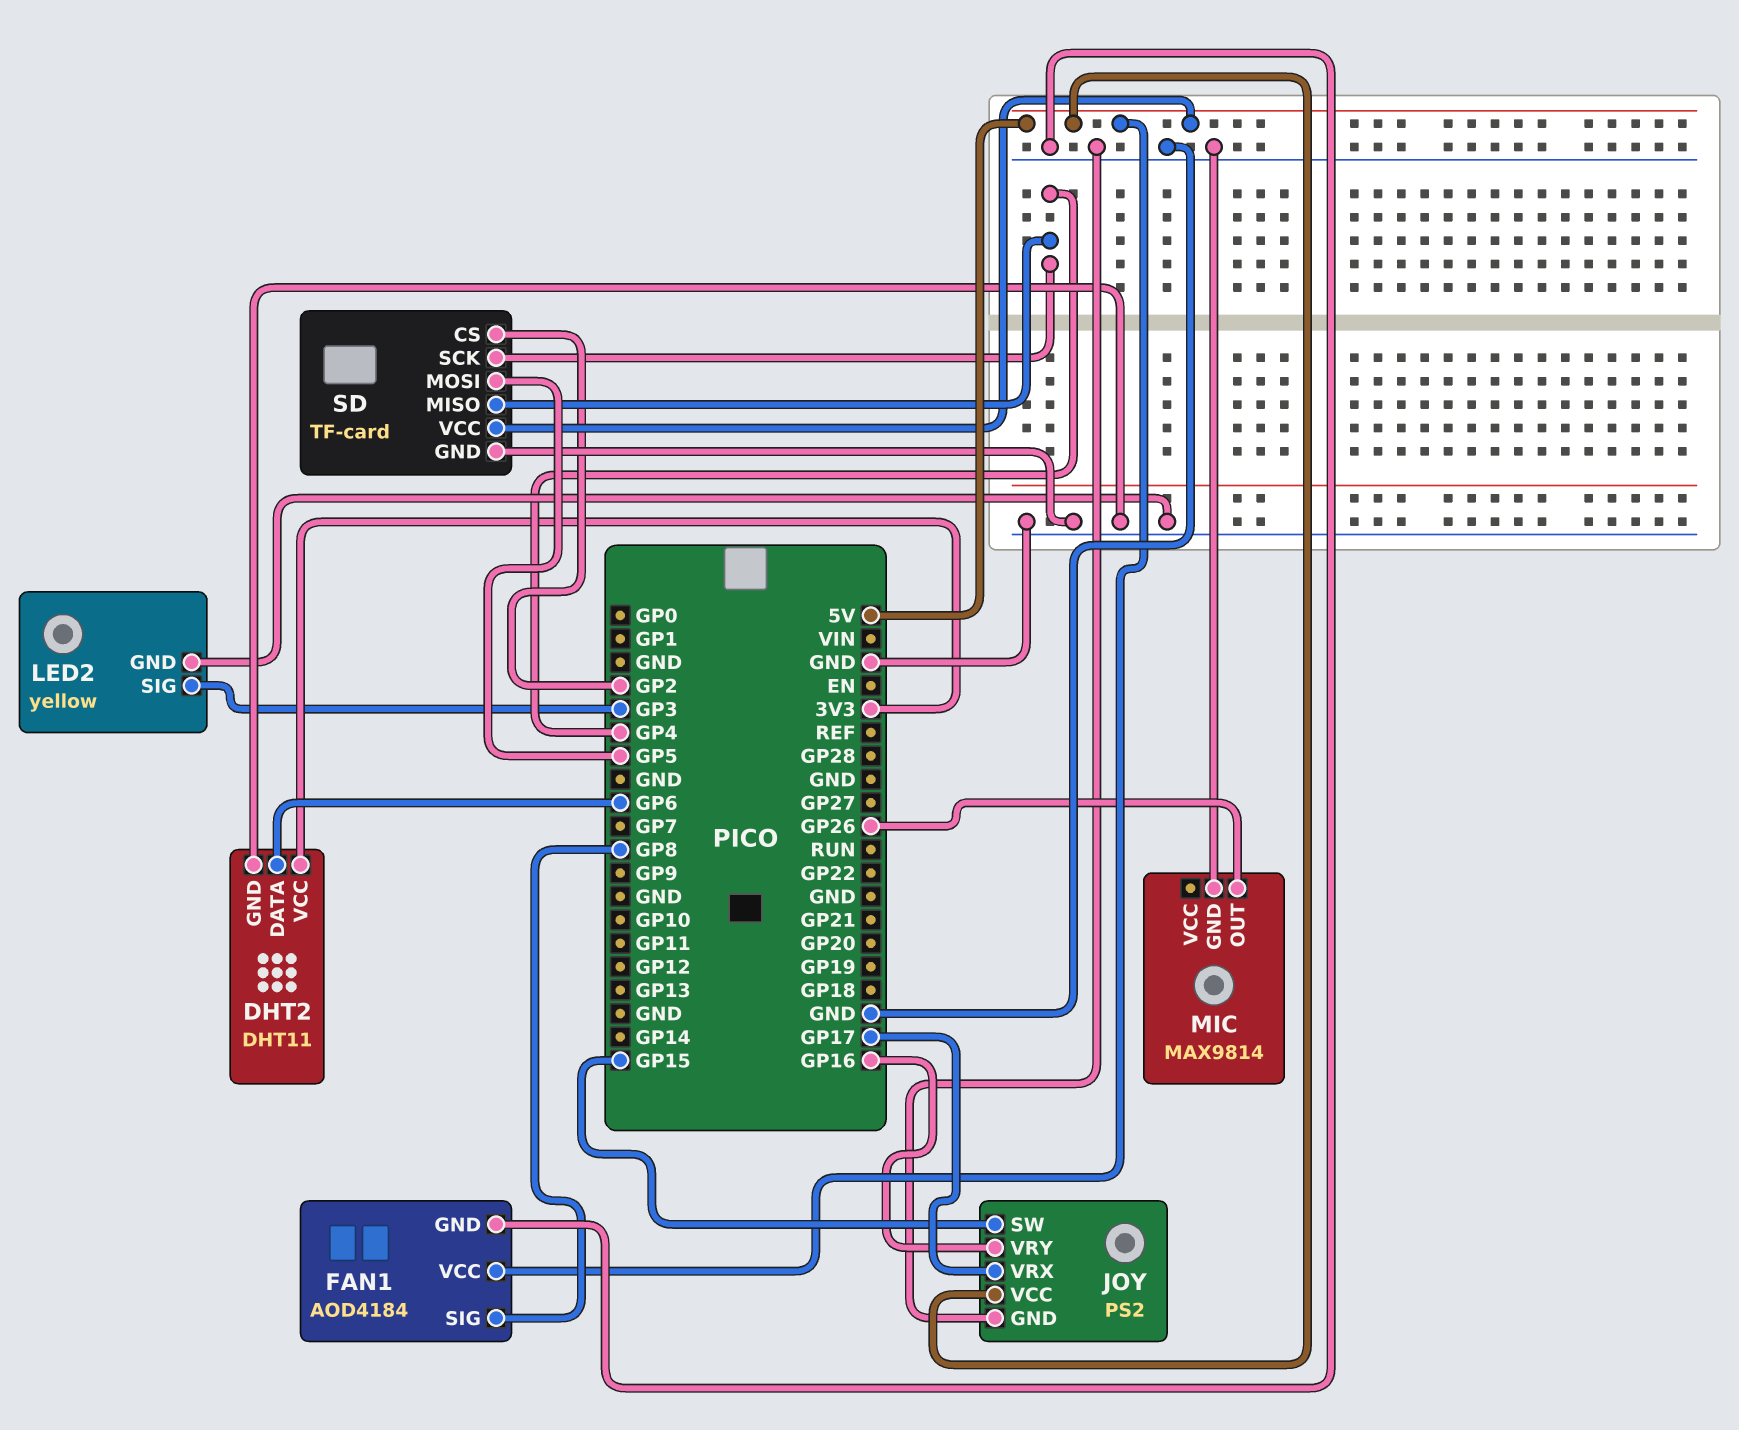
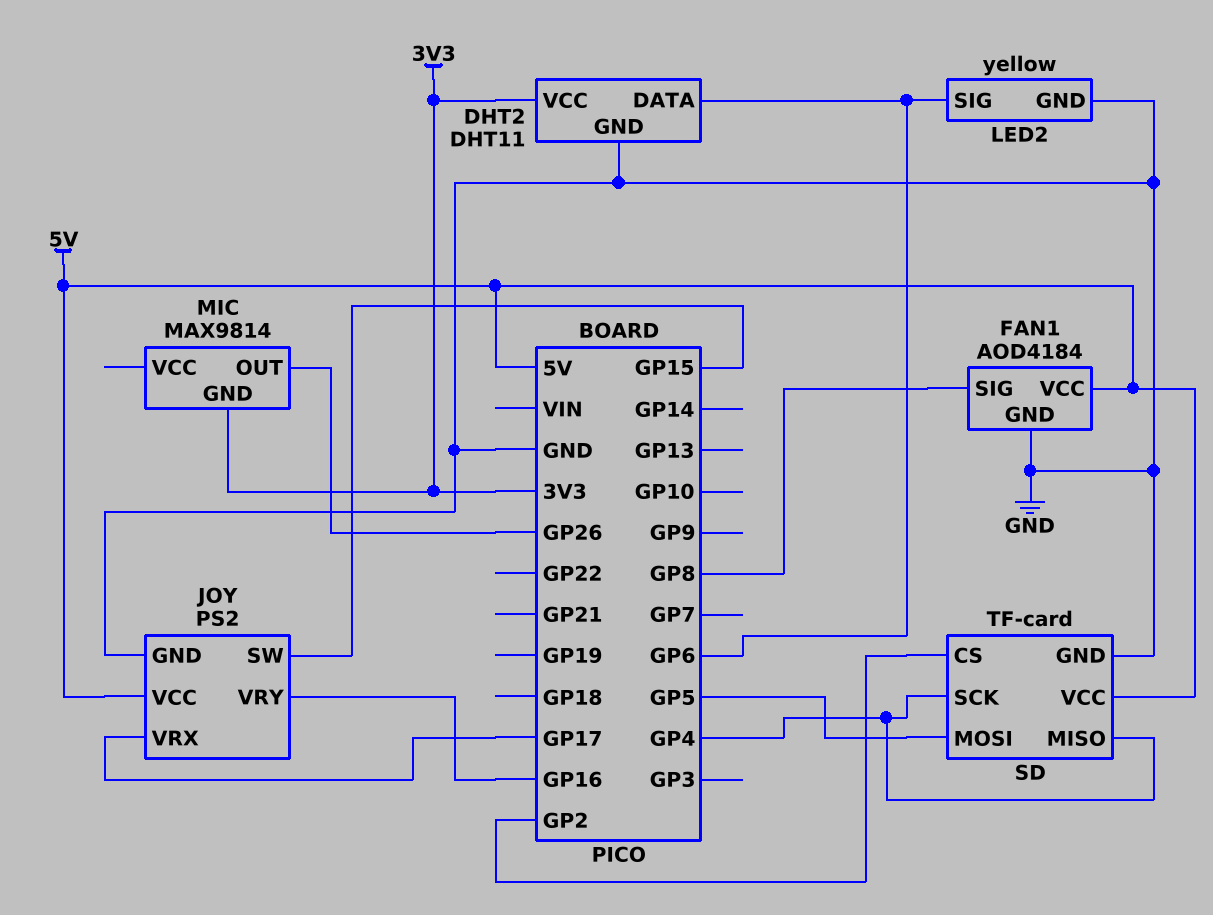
LED2 pin SIG: GP3 -> GP6
MIC pin GND: GND -> 3V3

